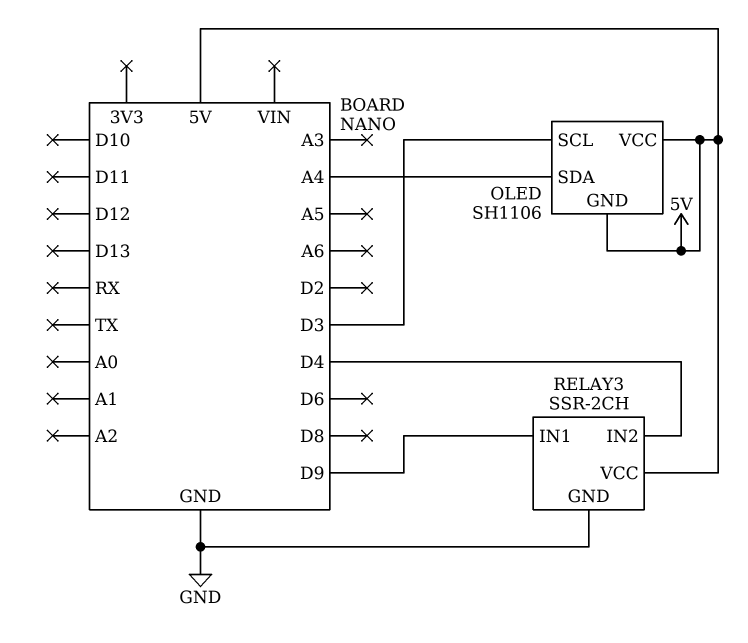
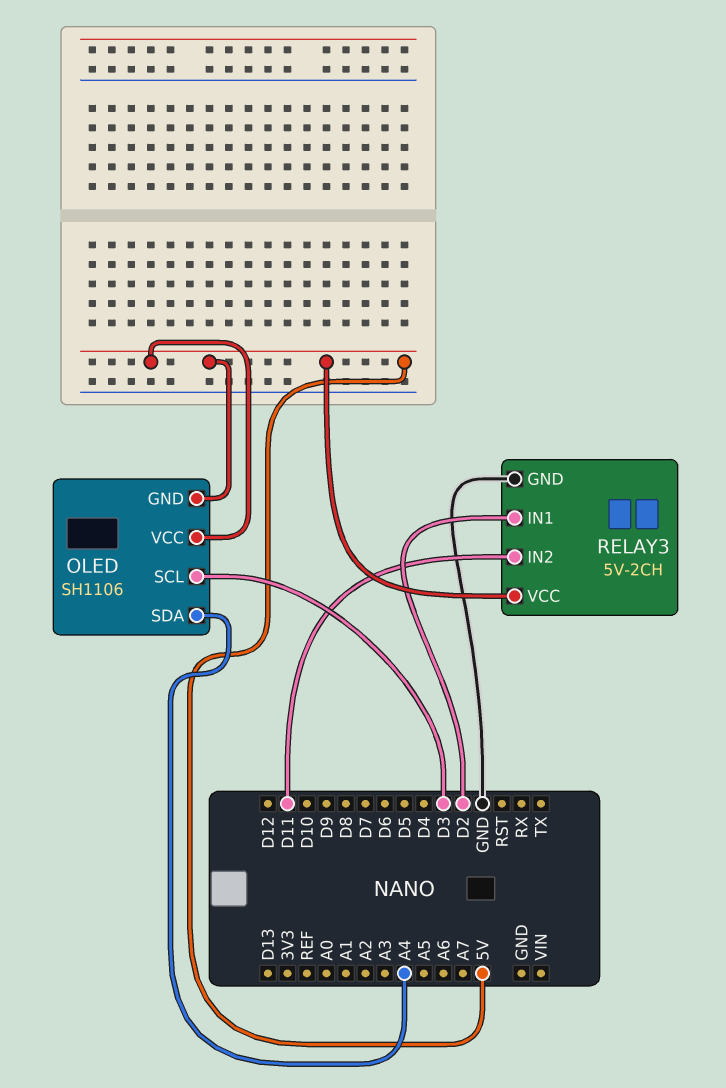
RELAY3: SSR-2CH -> 5V-2CH
RELAY3 pin IN1: D9 -> D2
RELAY3 pin IN2: D4 -> D11

